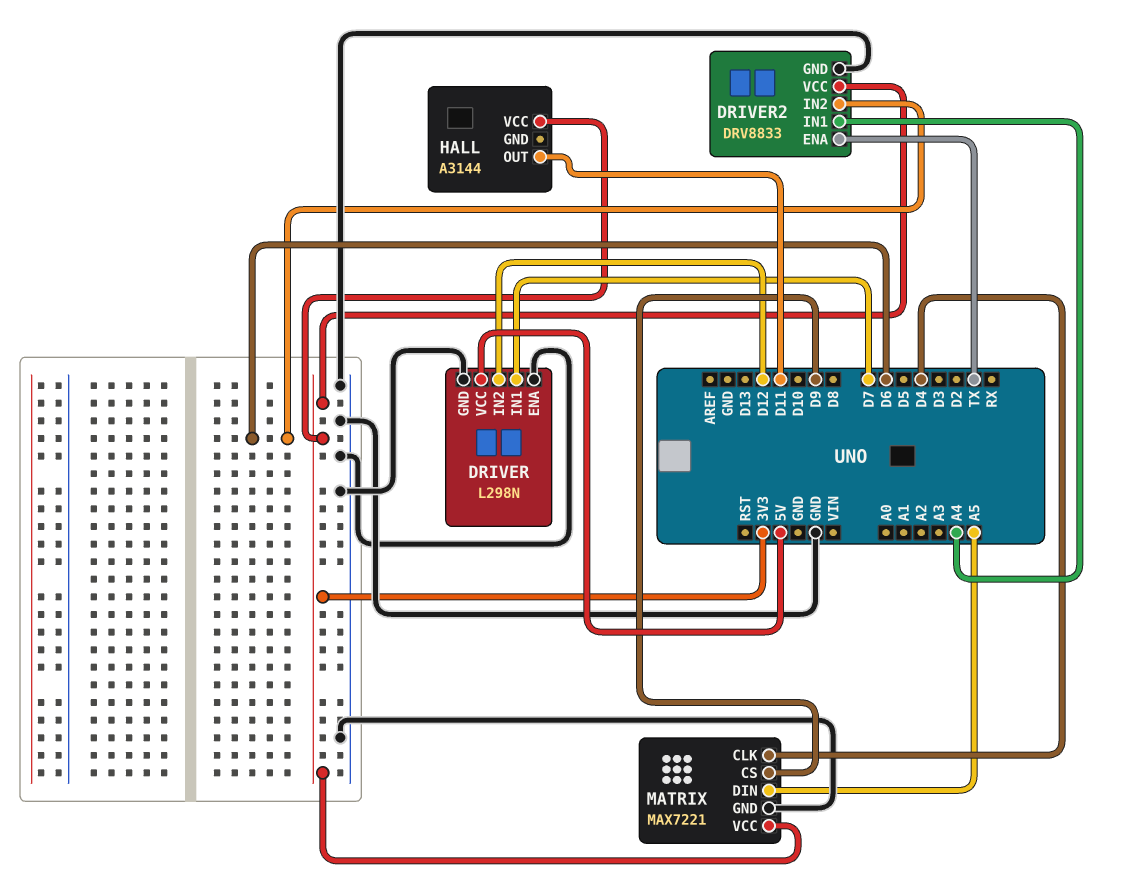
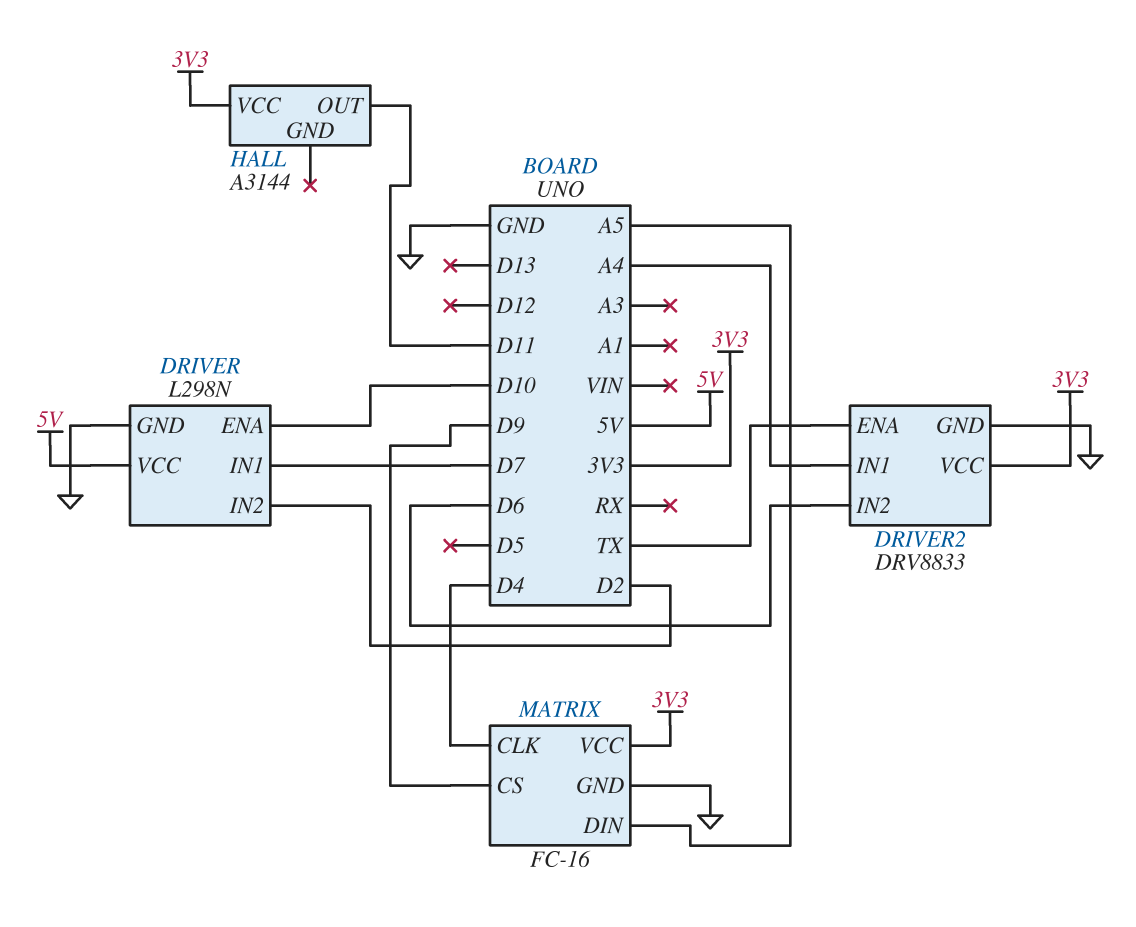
DRIVER pin ENA: GND -> D10
DRIVER pin IN2: D12 -> D2
MATRIX: MAX7221 -> FC-16

